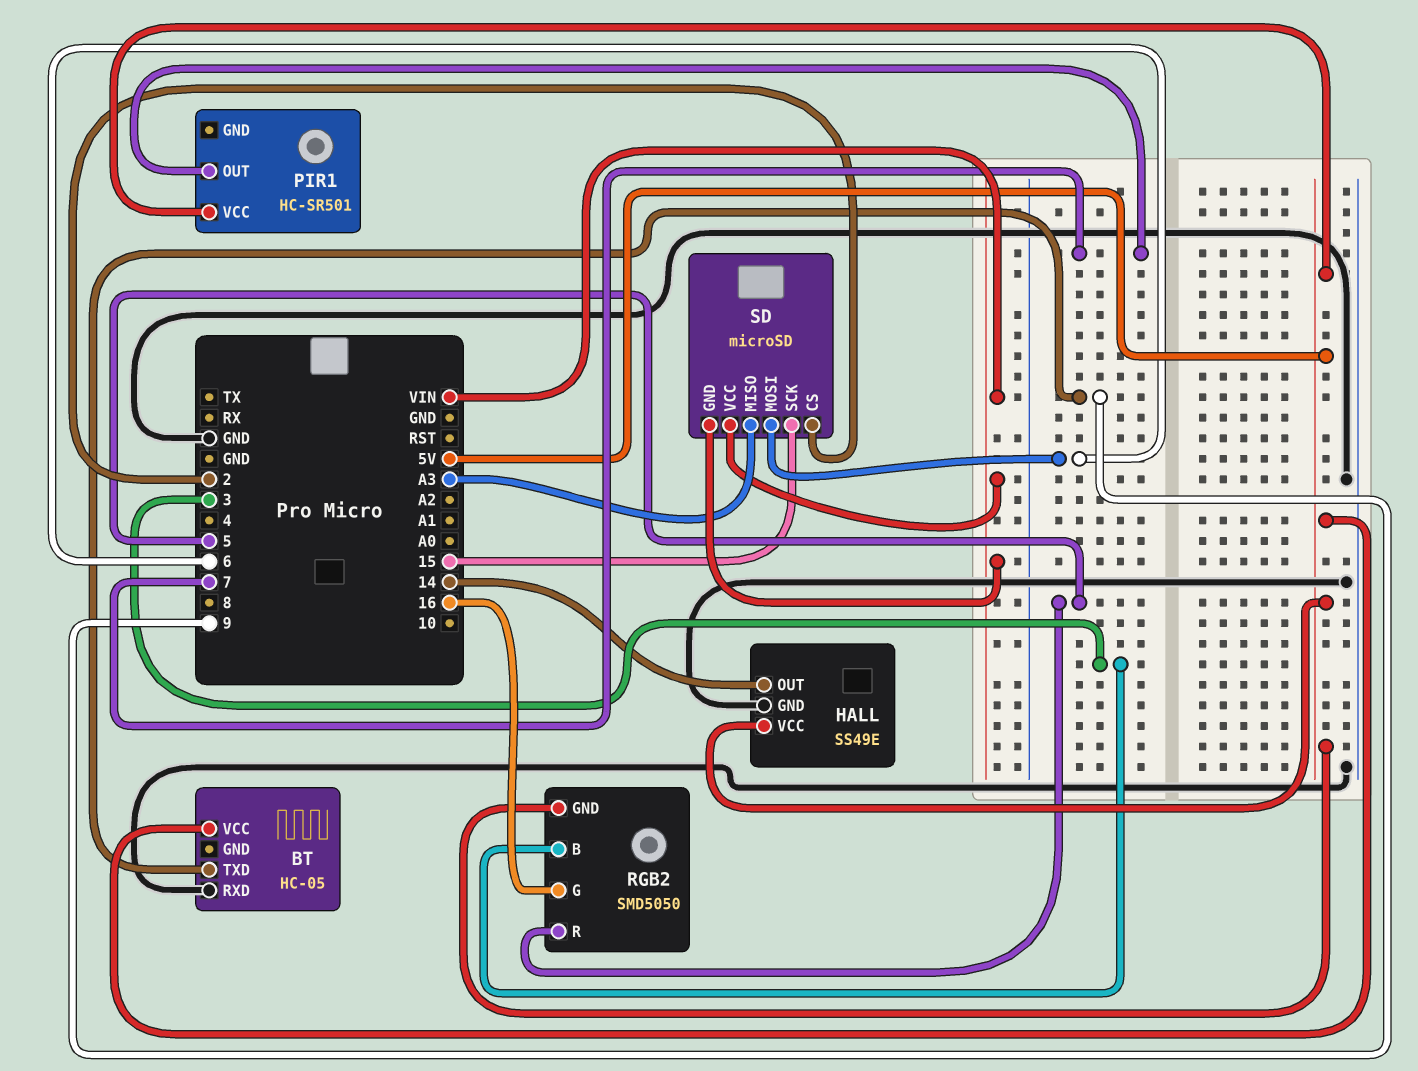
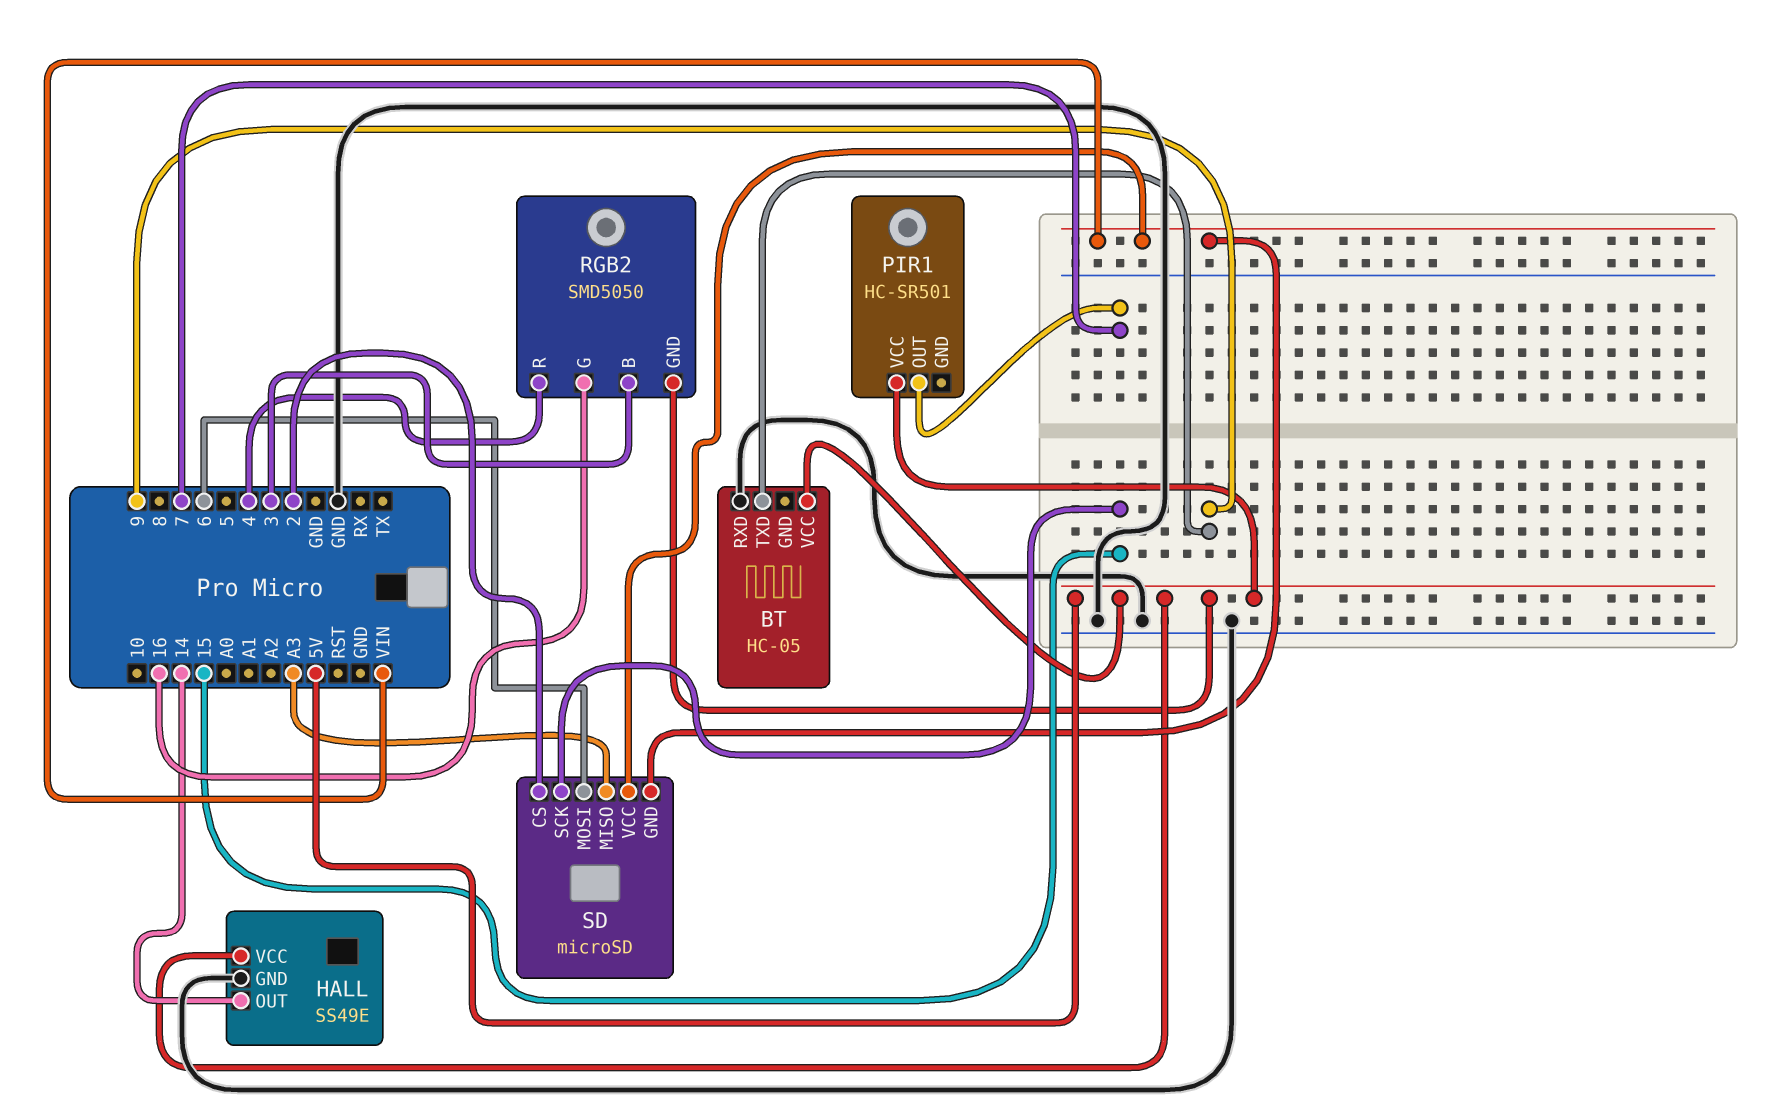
RGB2 pin R: 5 -> 4

